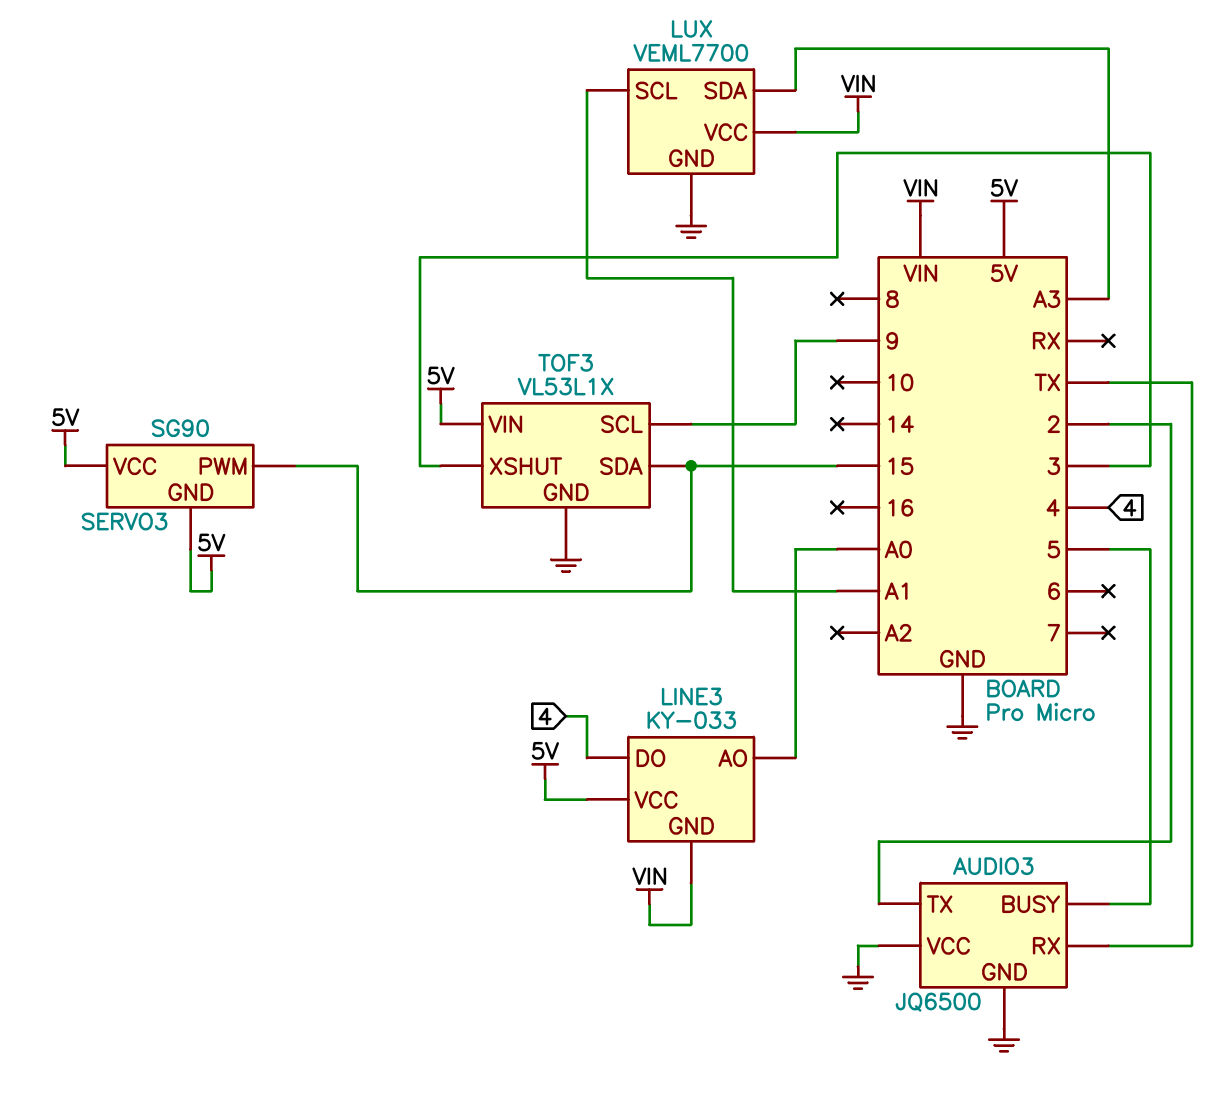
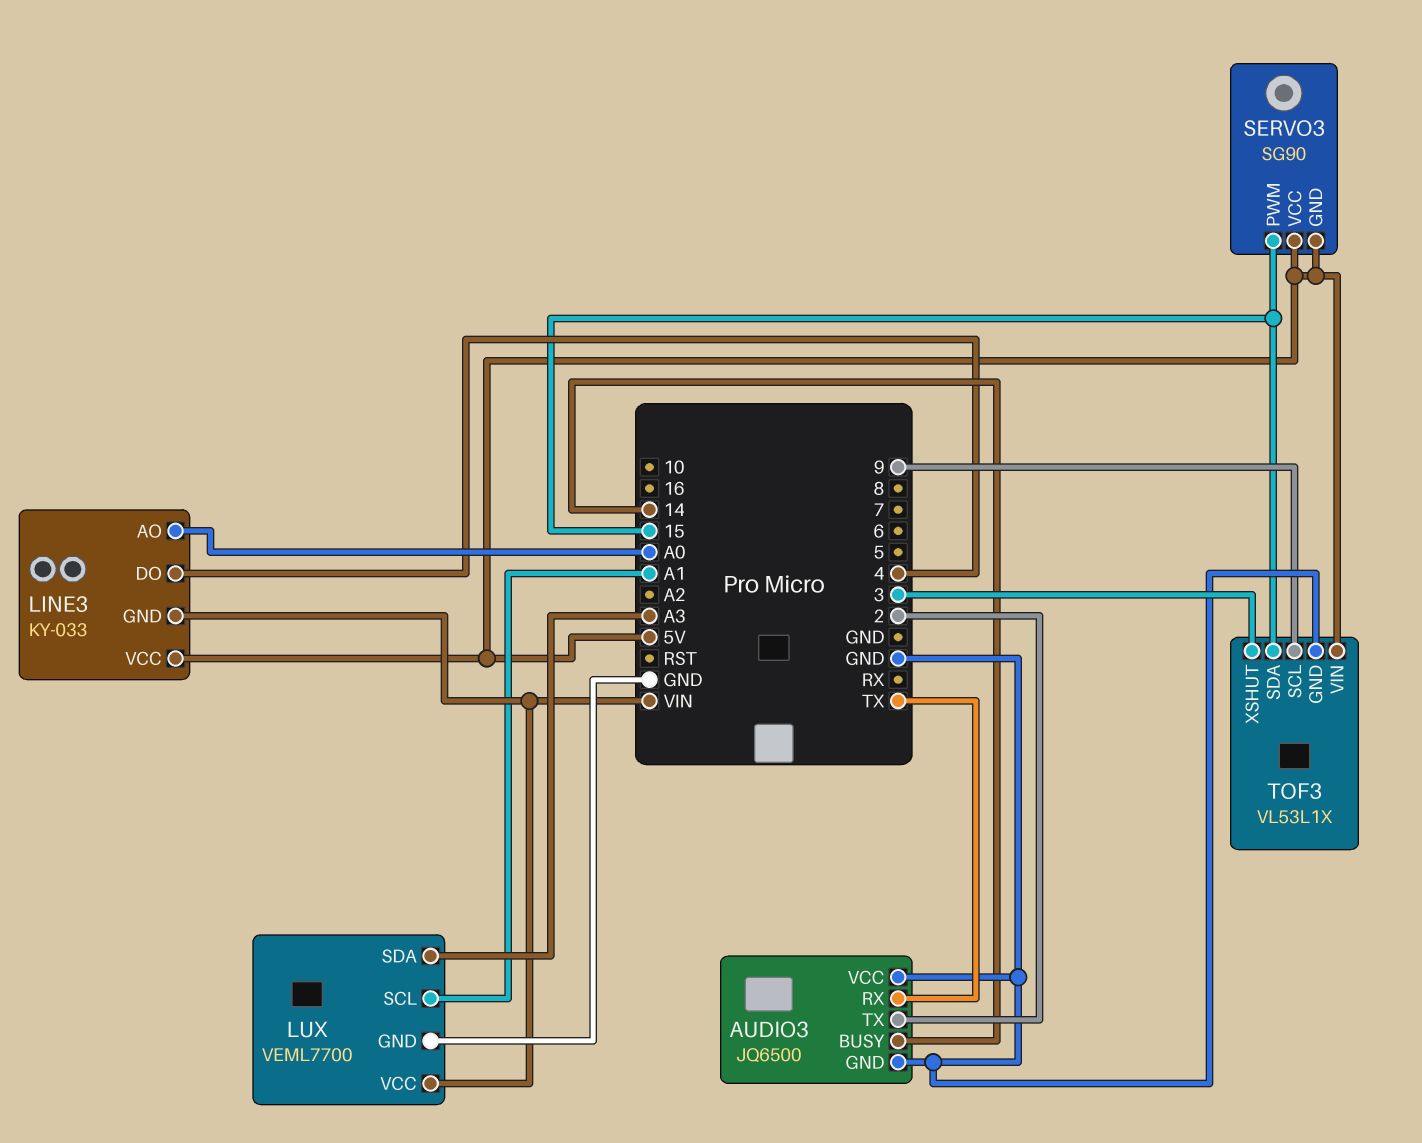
AUDIO3 pin BUSY: 5 -> 14

